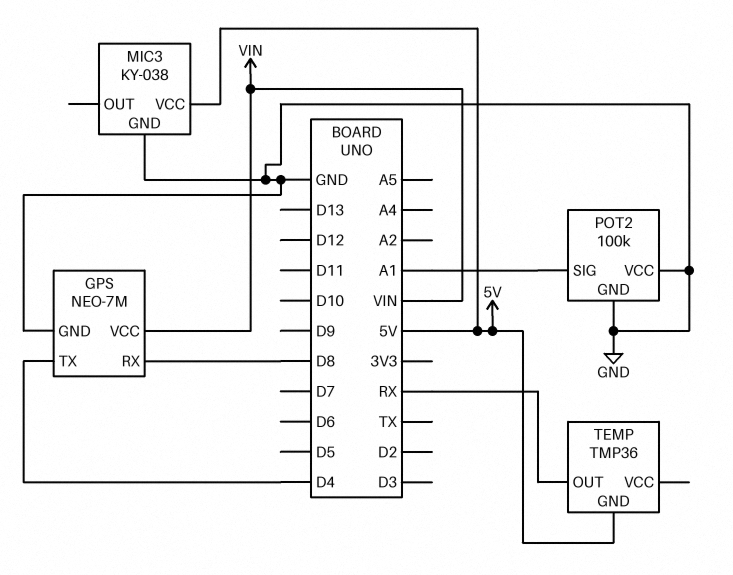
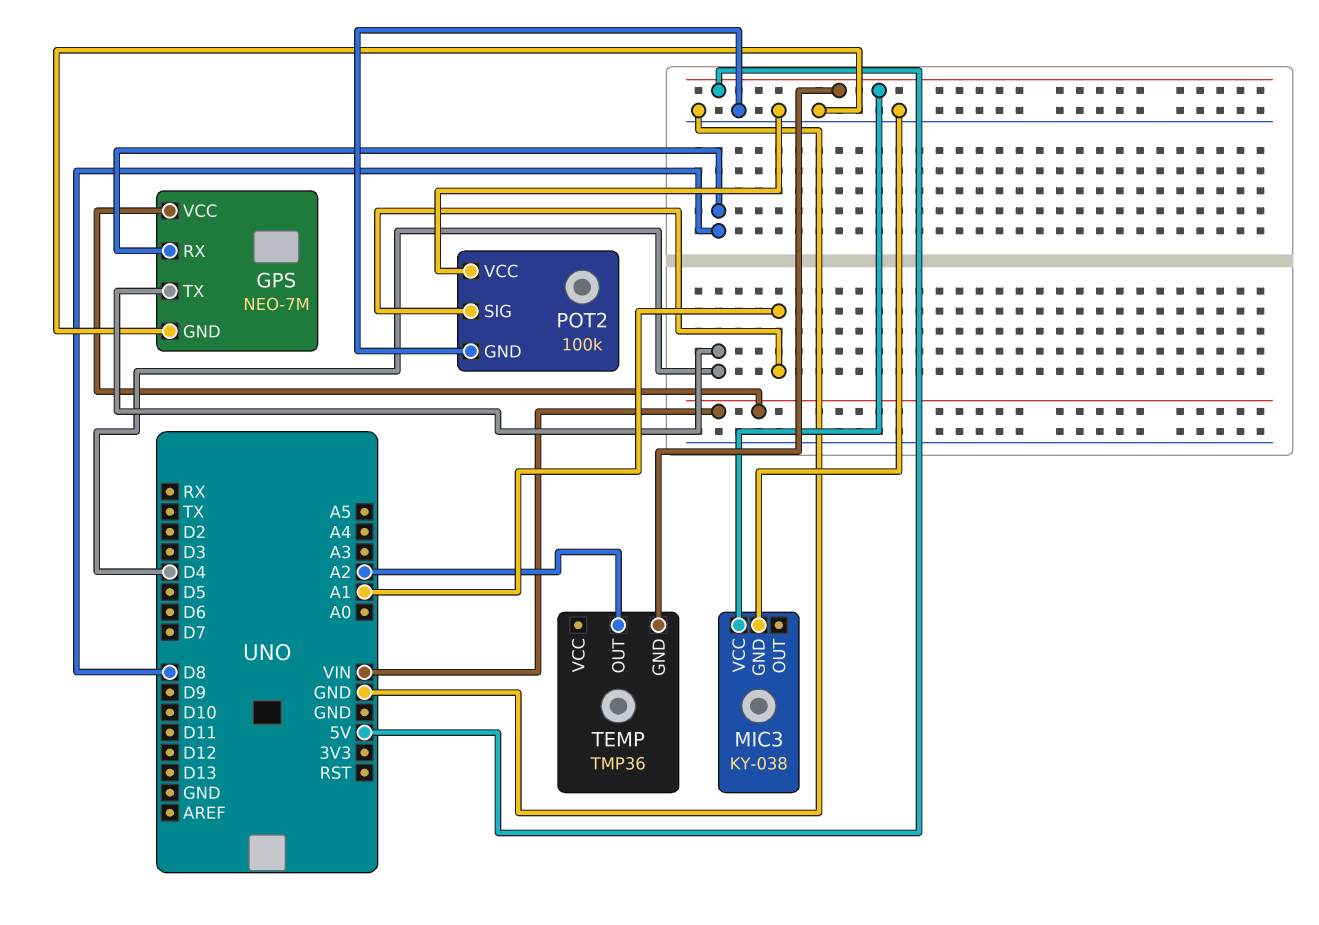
TEMP pin OUT: RX -> A2

